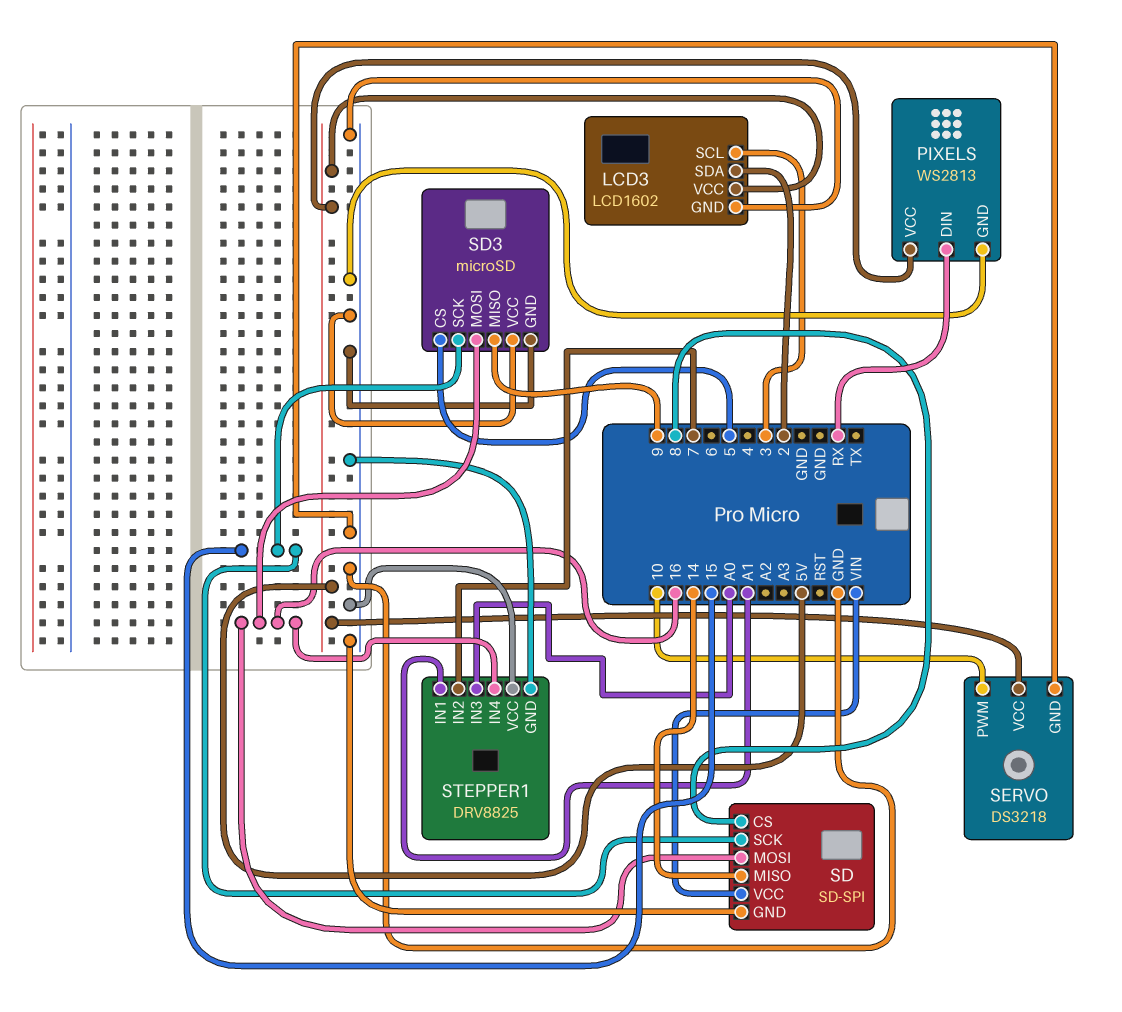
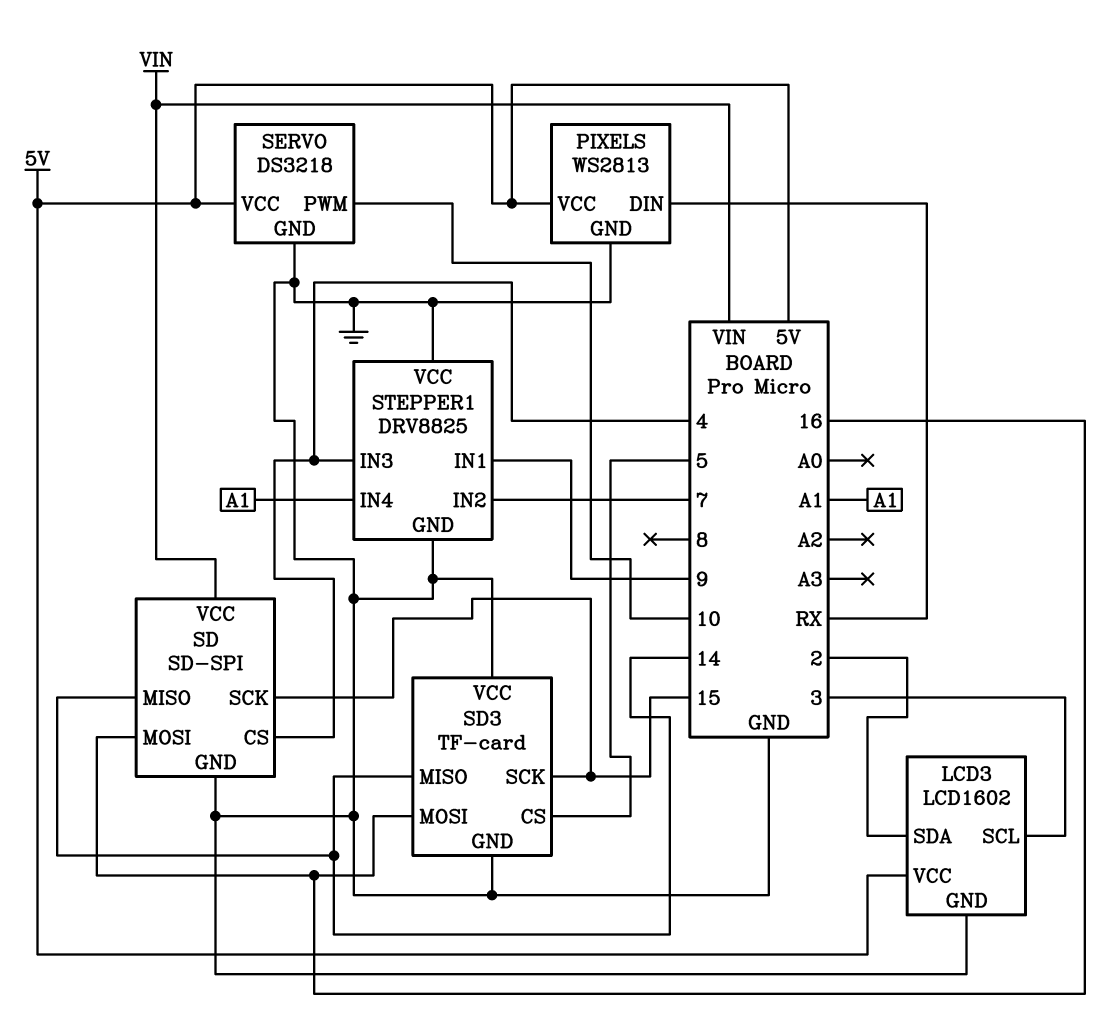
SD pin CS: 8 -> 4
SD3: microSD -> TF-card
SD3 pin MISO: 9 -> 14
STEPPER1 pin IN1: A1 -> 9
STEPPER1 pin IN3: A0 -> 4
STEPPER1 pin IN4: 16 -> A1

